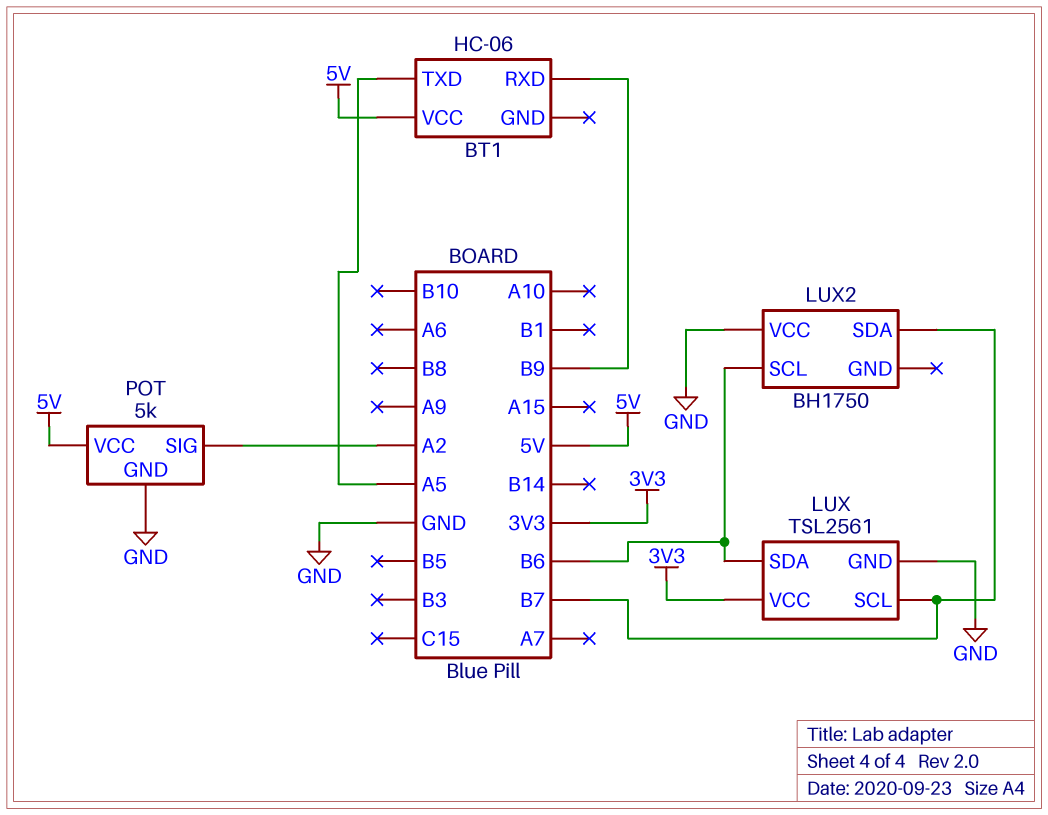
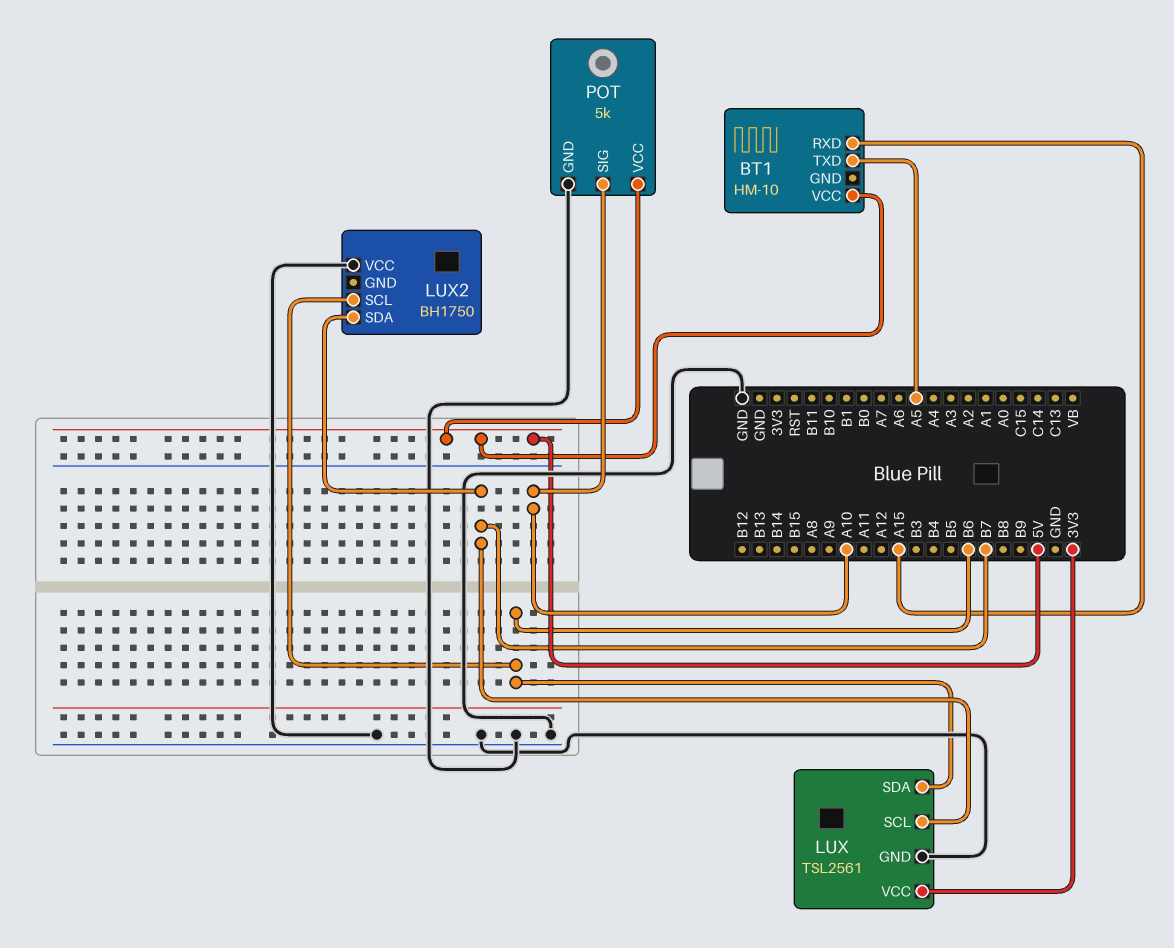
BT1: HC-06 -> HM-10
BT1 pin RXD: B9 -> A15
POT pin SIG: A2 -> A10

